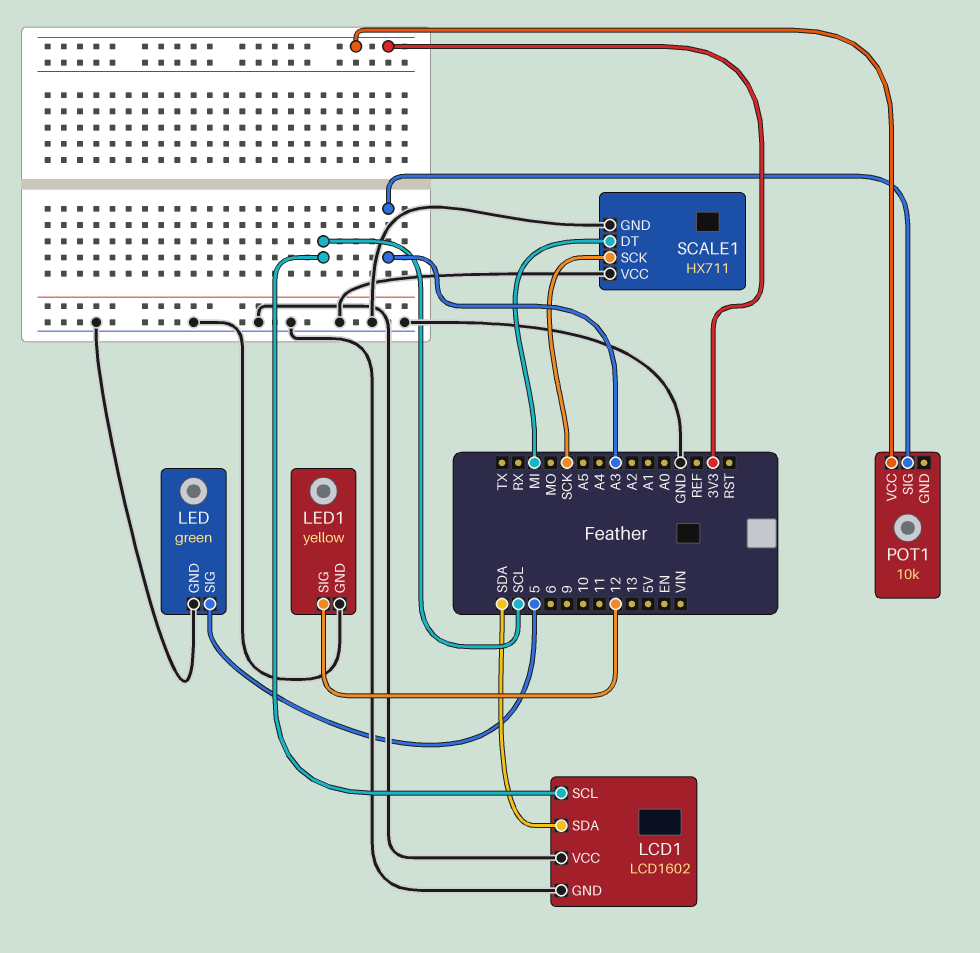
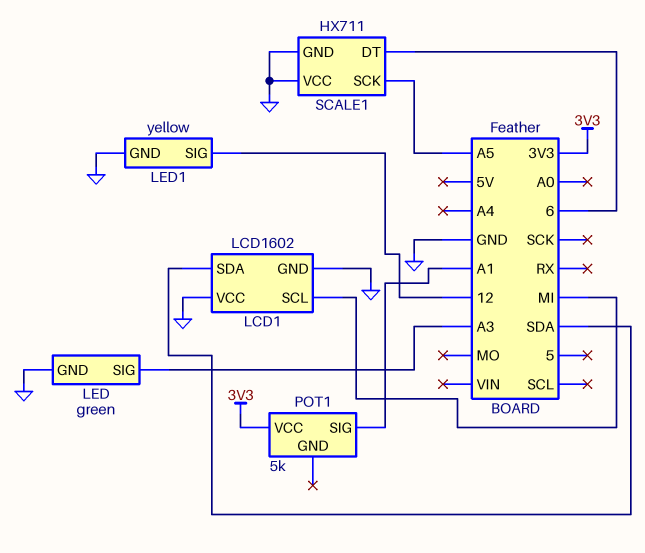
LCD1 pin SCL: SCL -> MI
LED pin SIG: 5 -> A3
POT1: 10k -> 5k
POT1 pin SIG: A3 -> A1
SCALE1 pin DT: MI -> 6
SCALE1 pin SCK: SCK -> A5

